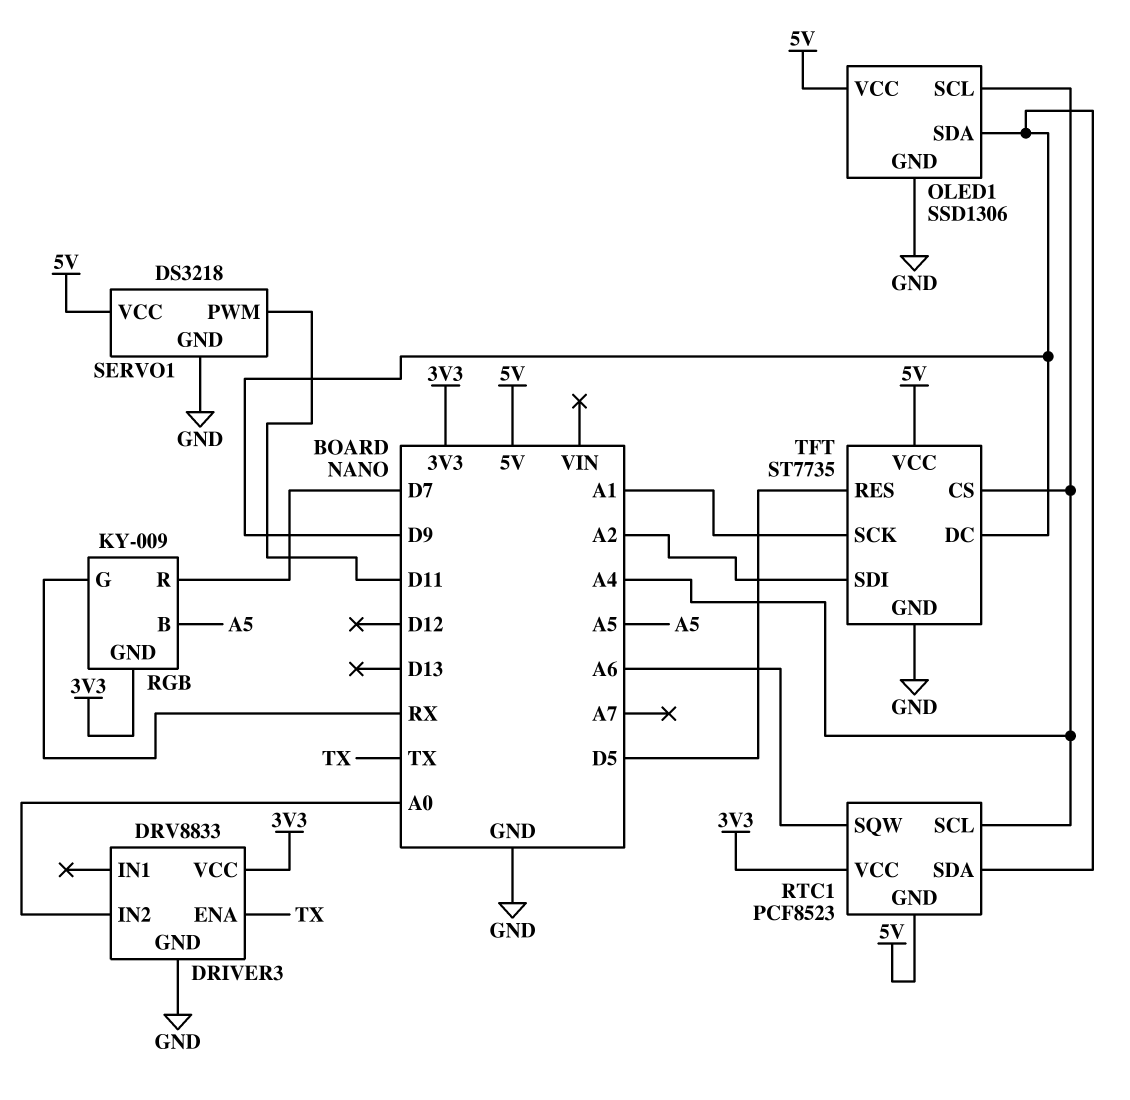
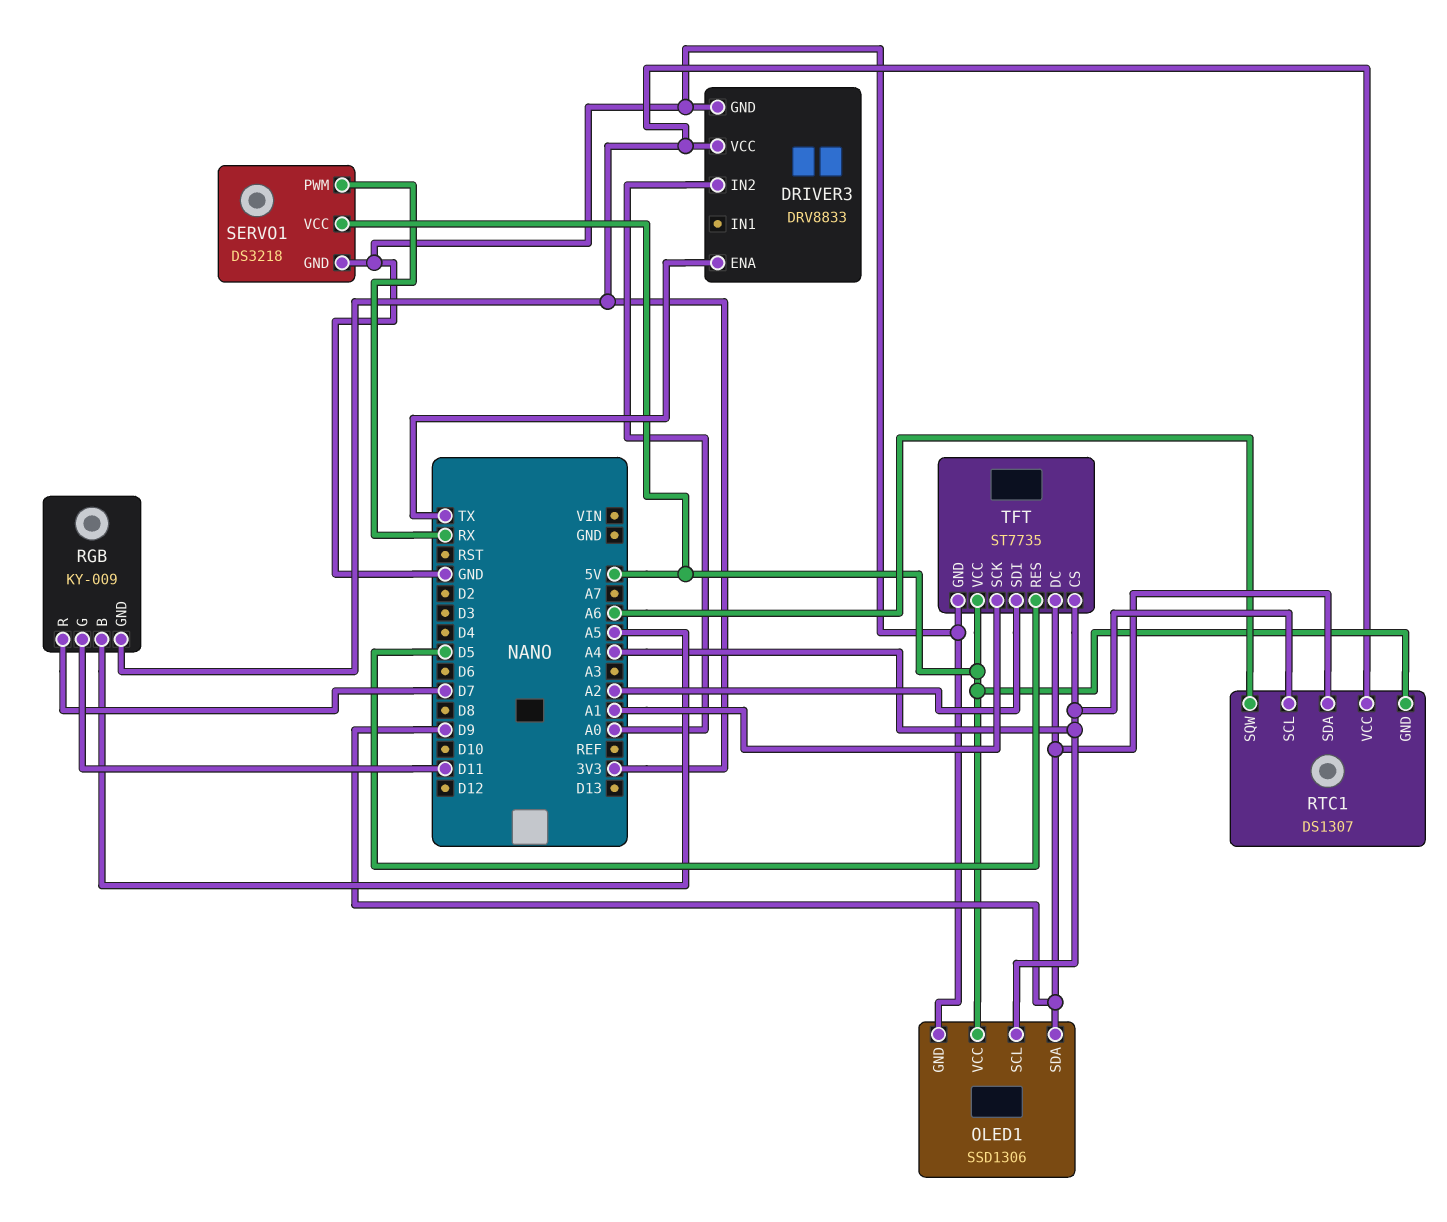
RGB pin G: RX -> D11
RTC1: PCF8523 -> DS1307
SERVO1 pin PWM: D11 -> RX

